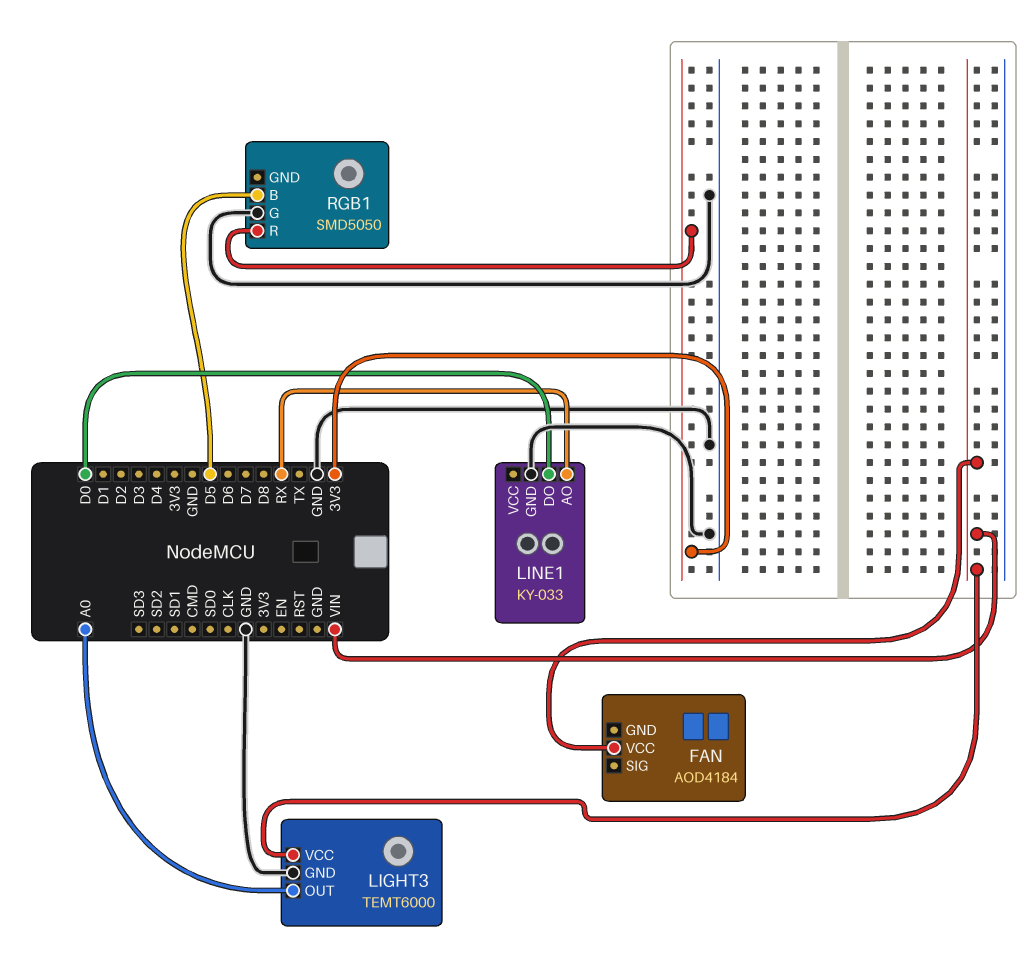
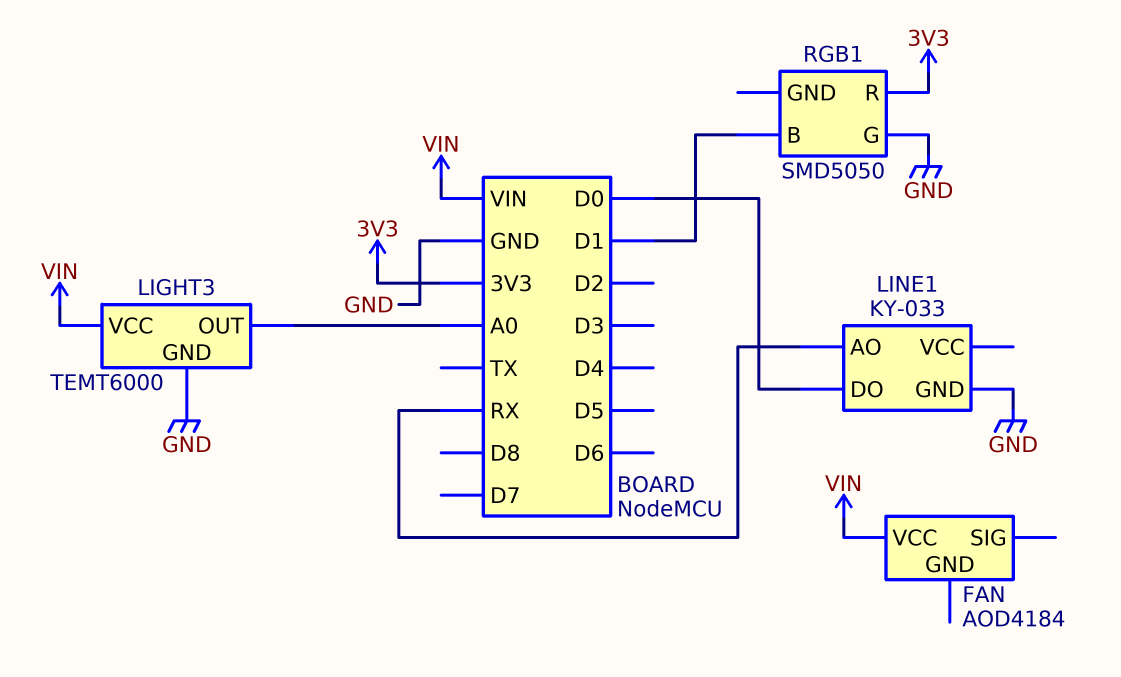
RGB1 pin B: D5 -> D1

